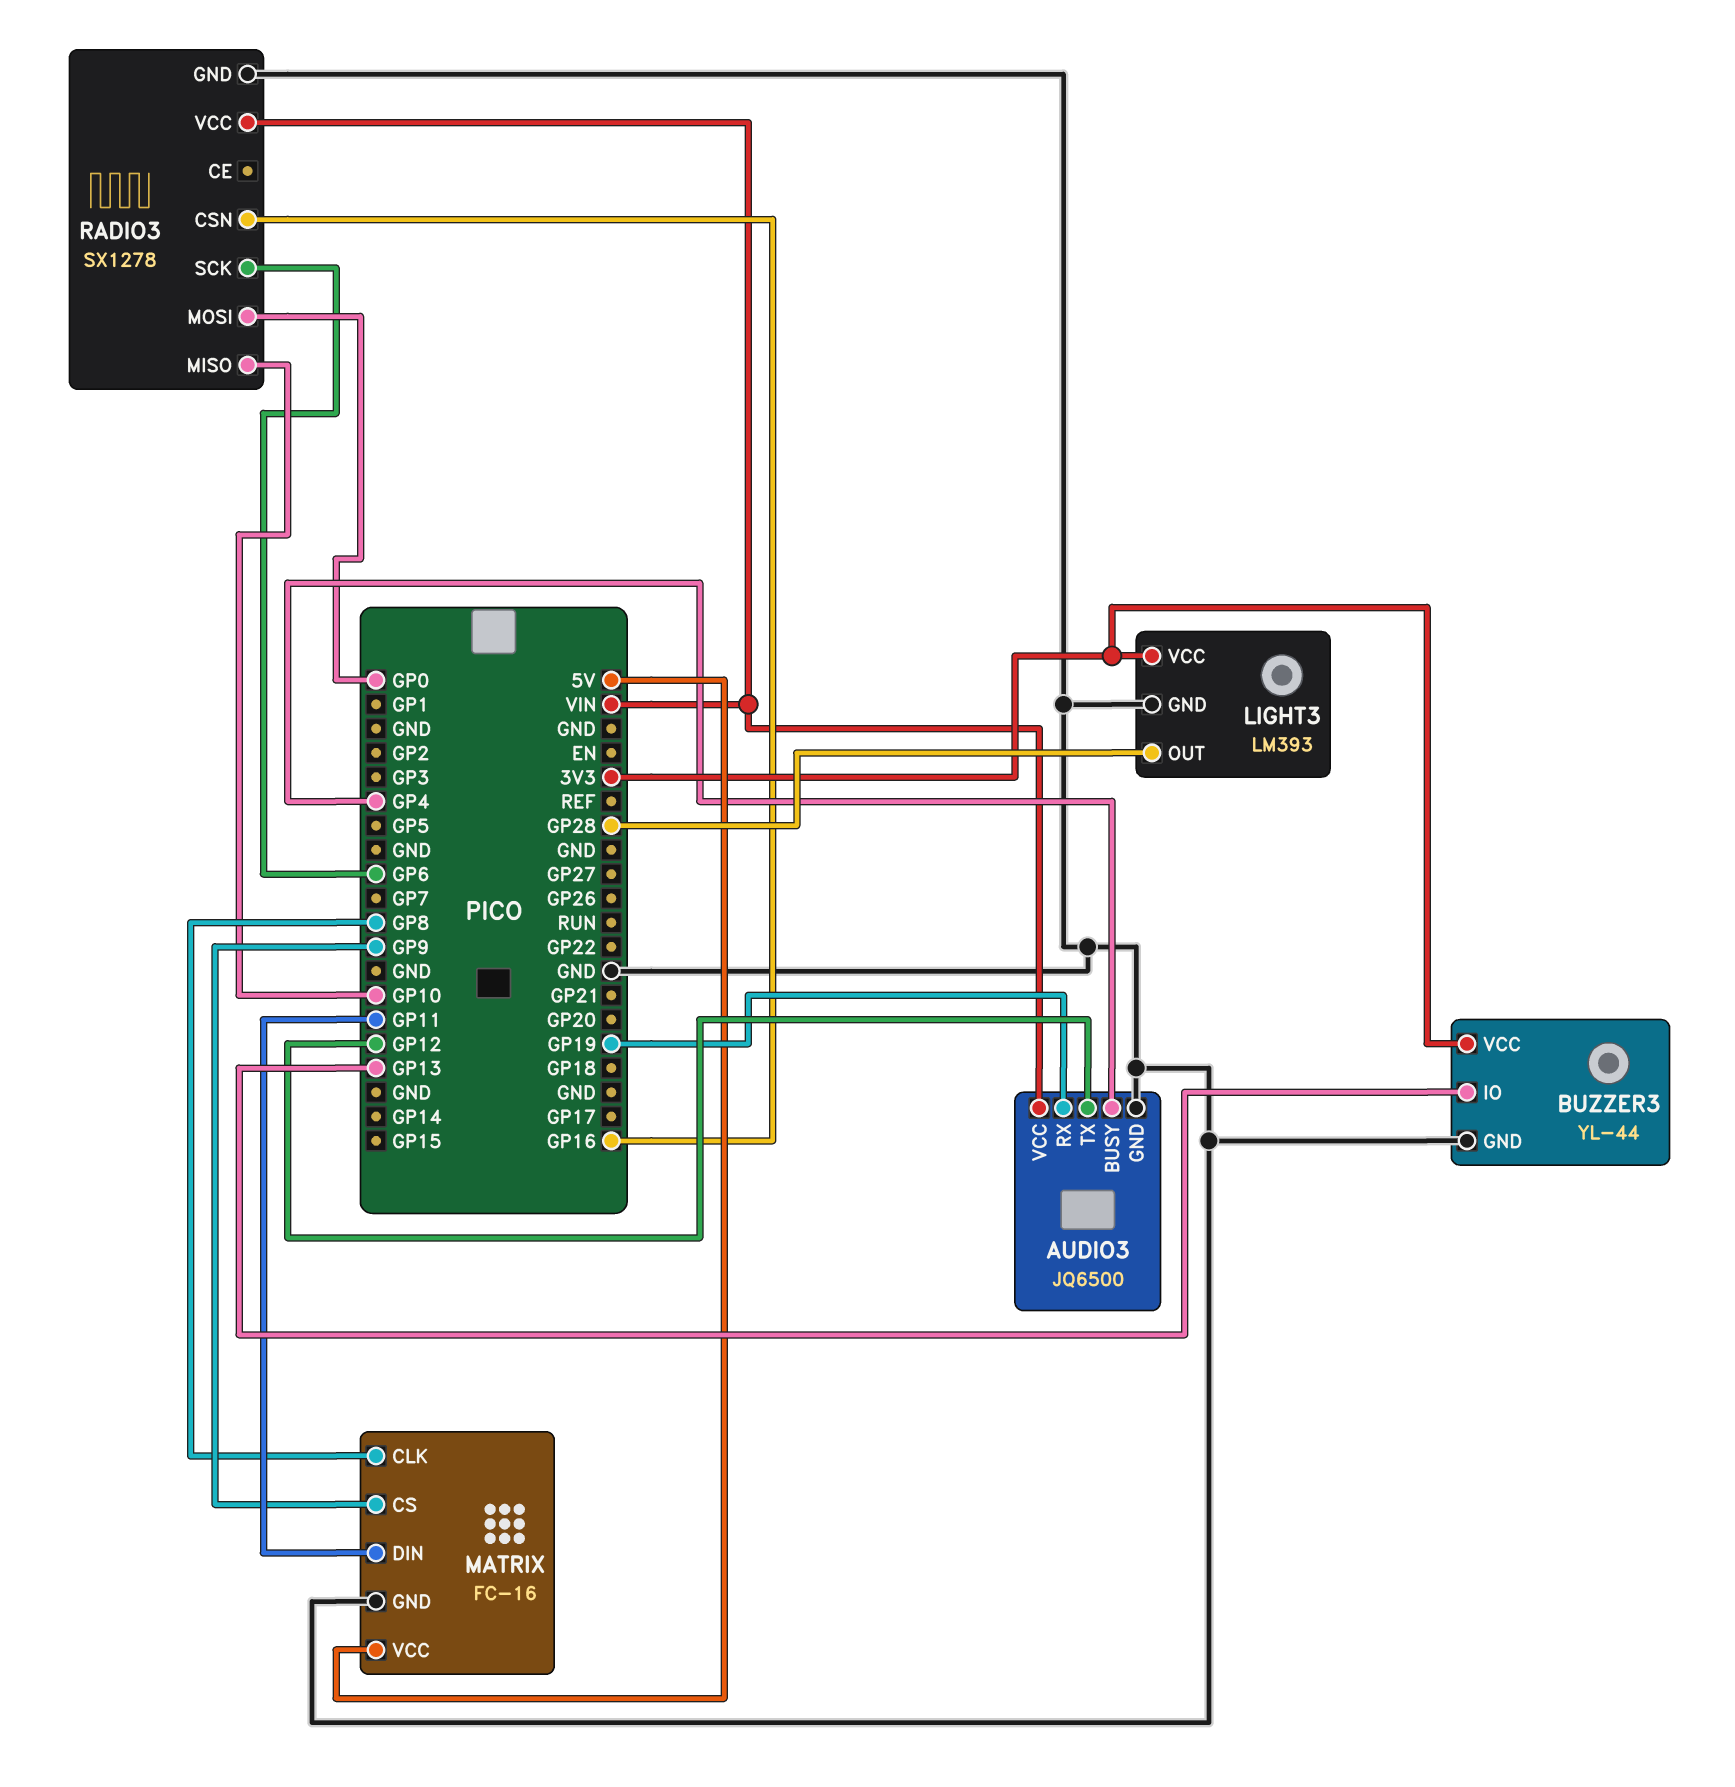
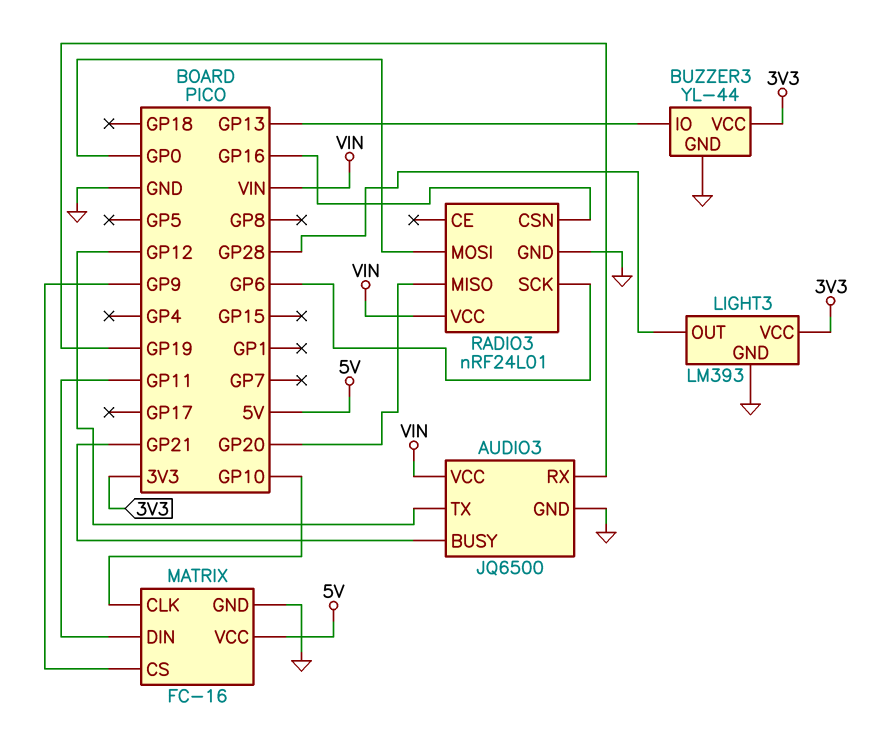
AUDIO3 pin BUSY: GP4 -> GP21
MATRIX pin CLK: GP8 -> GP10
RADIO3: SX1278 -> nRF24L01
RADIO3 pin MISO: GP10 -> GP20

